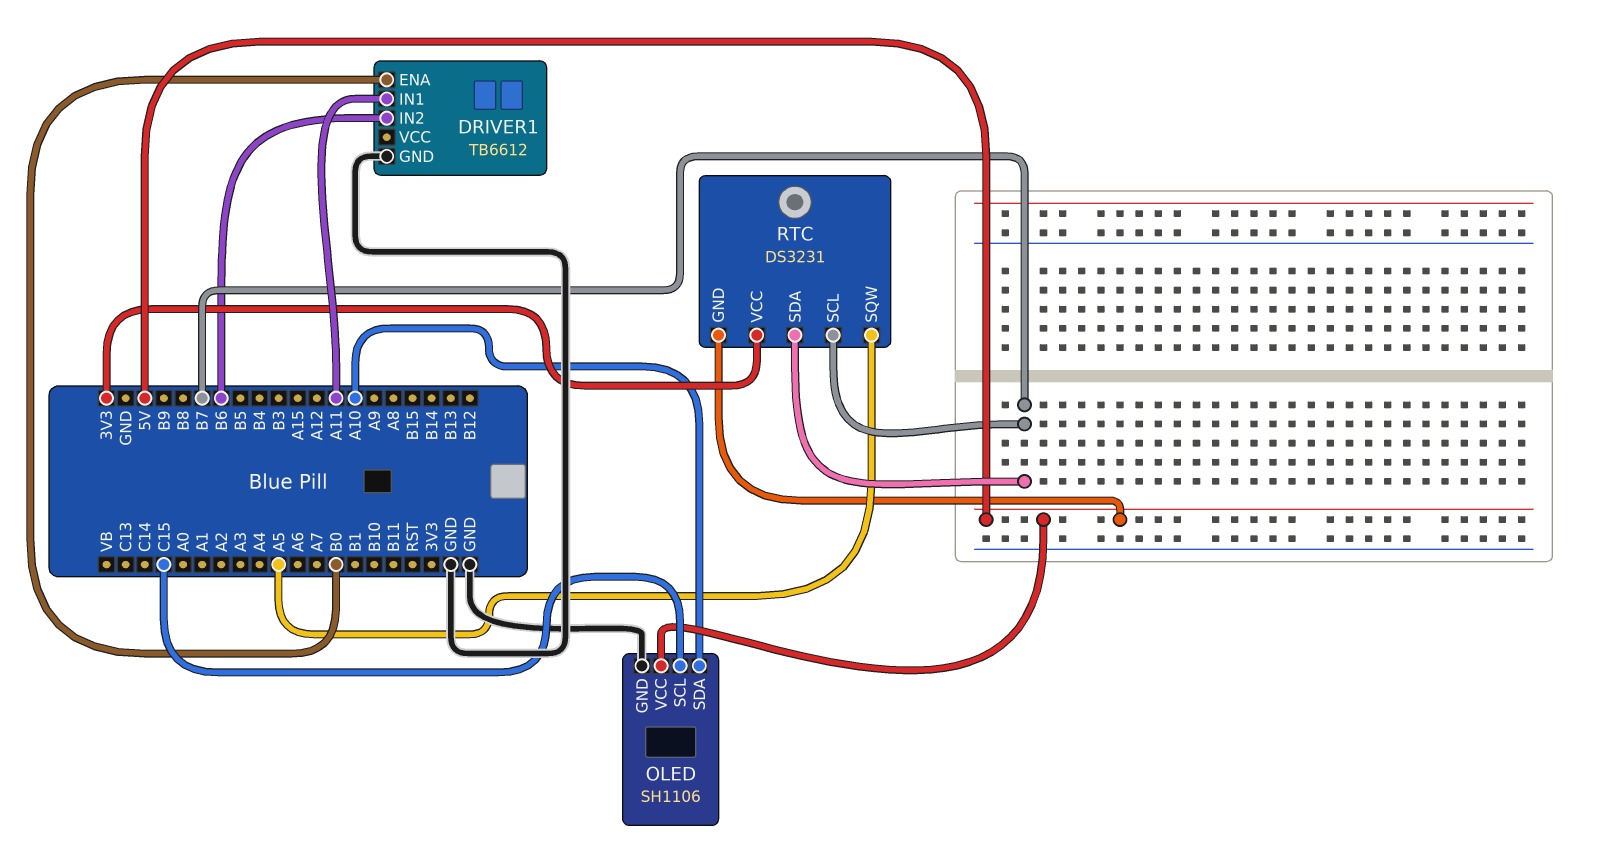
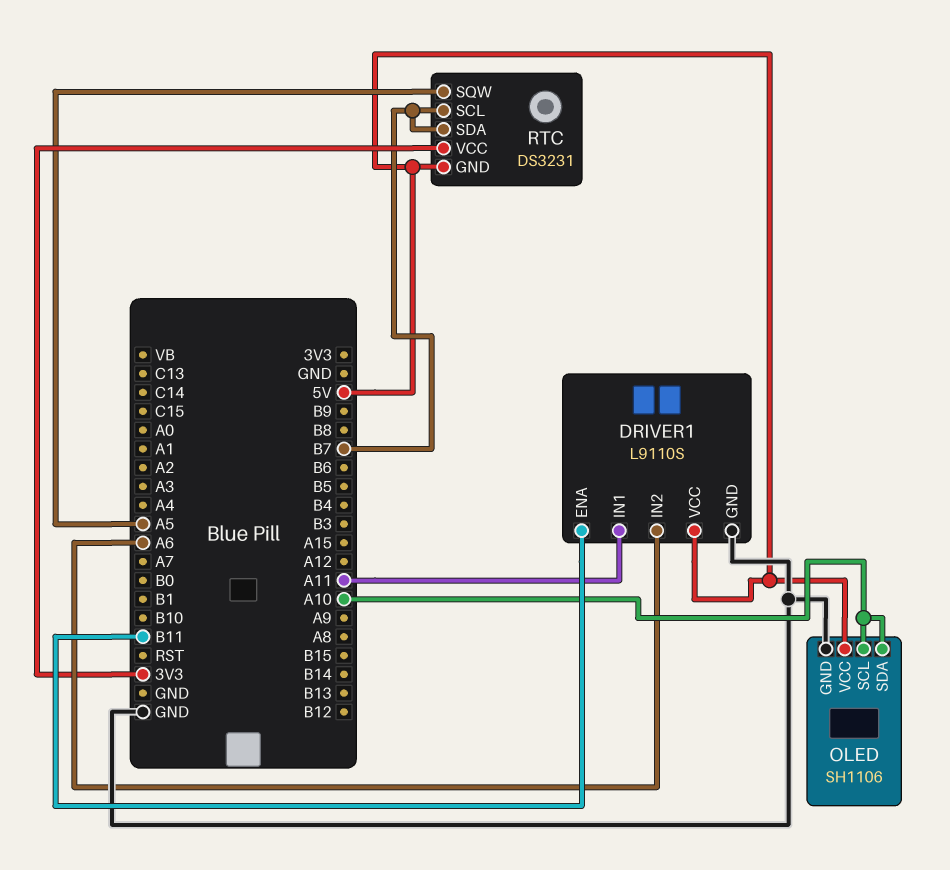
DRIVER1: TB6612 -> L9110S
DRIVER1 pin ENA: B0 -> B11
DRIVER1 pin IN2: B6 -> A6
DRIVER1 pin VCC: none -> 5V
OLED pin SCL: C15 -> A10

